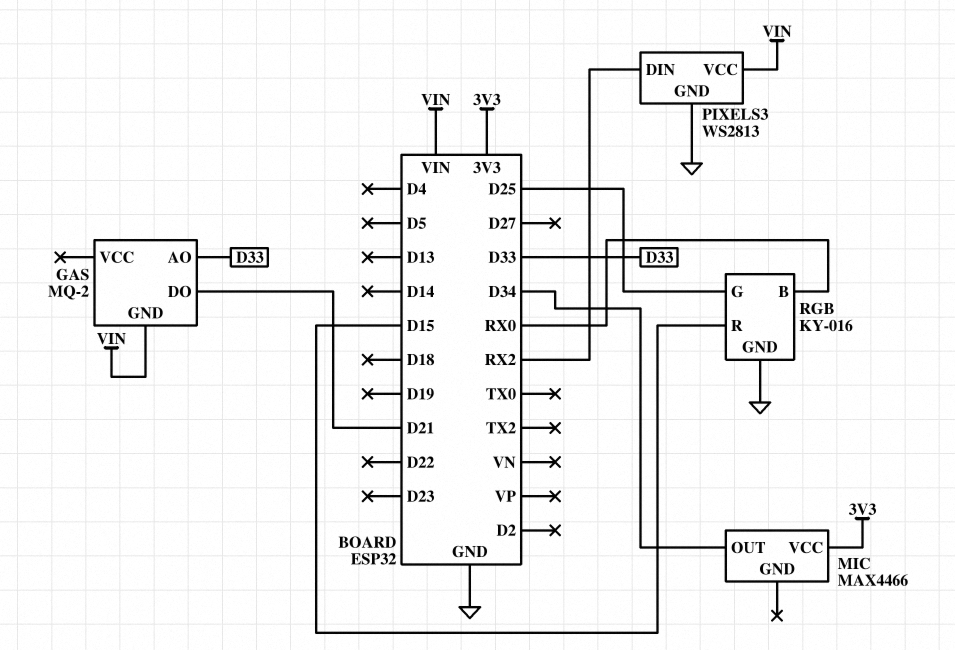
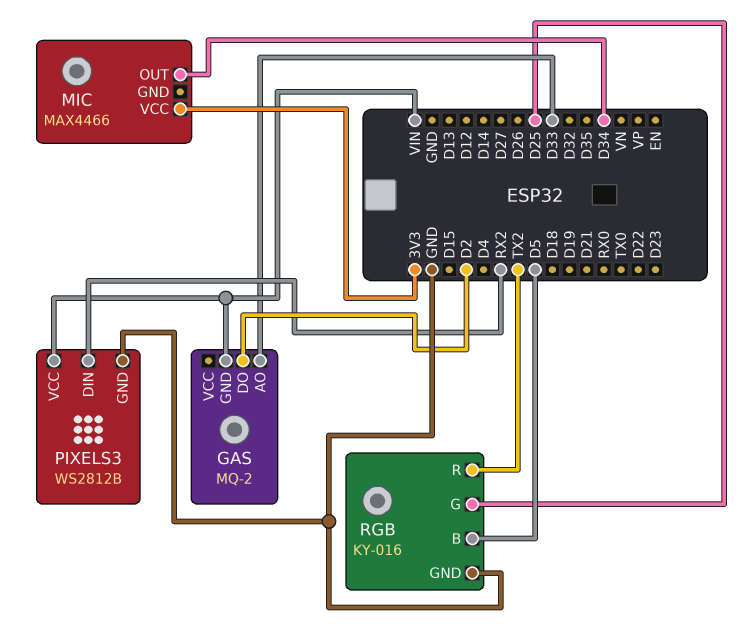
GAS pin DO: D21 -> D2
PIXELS3: WS2813 -> WS2812B
RGB pin B: RX0 -> D5
RGB pin R: D15 -> TX2

